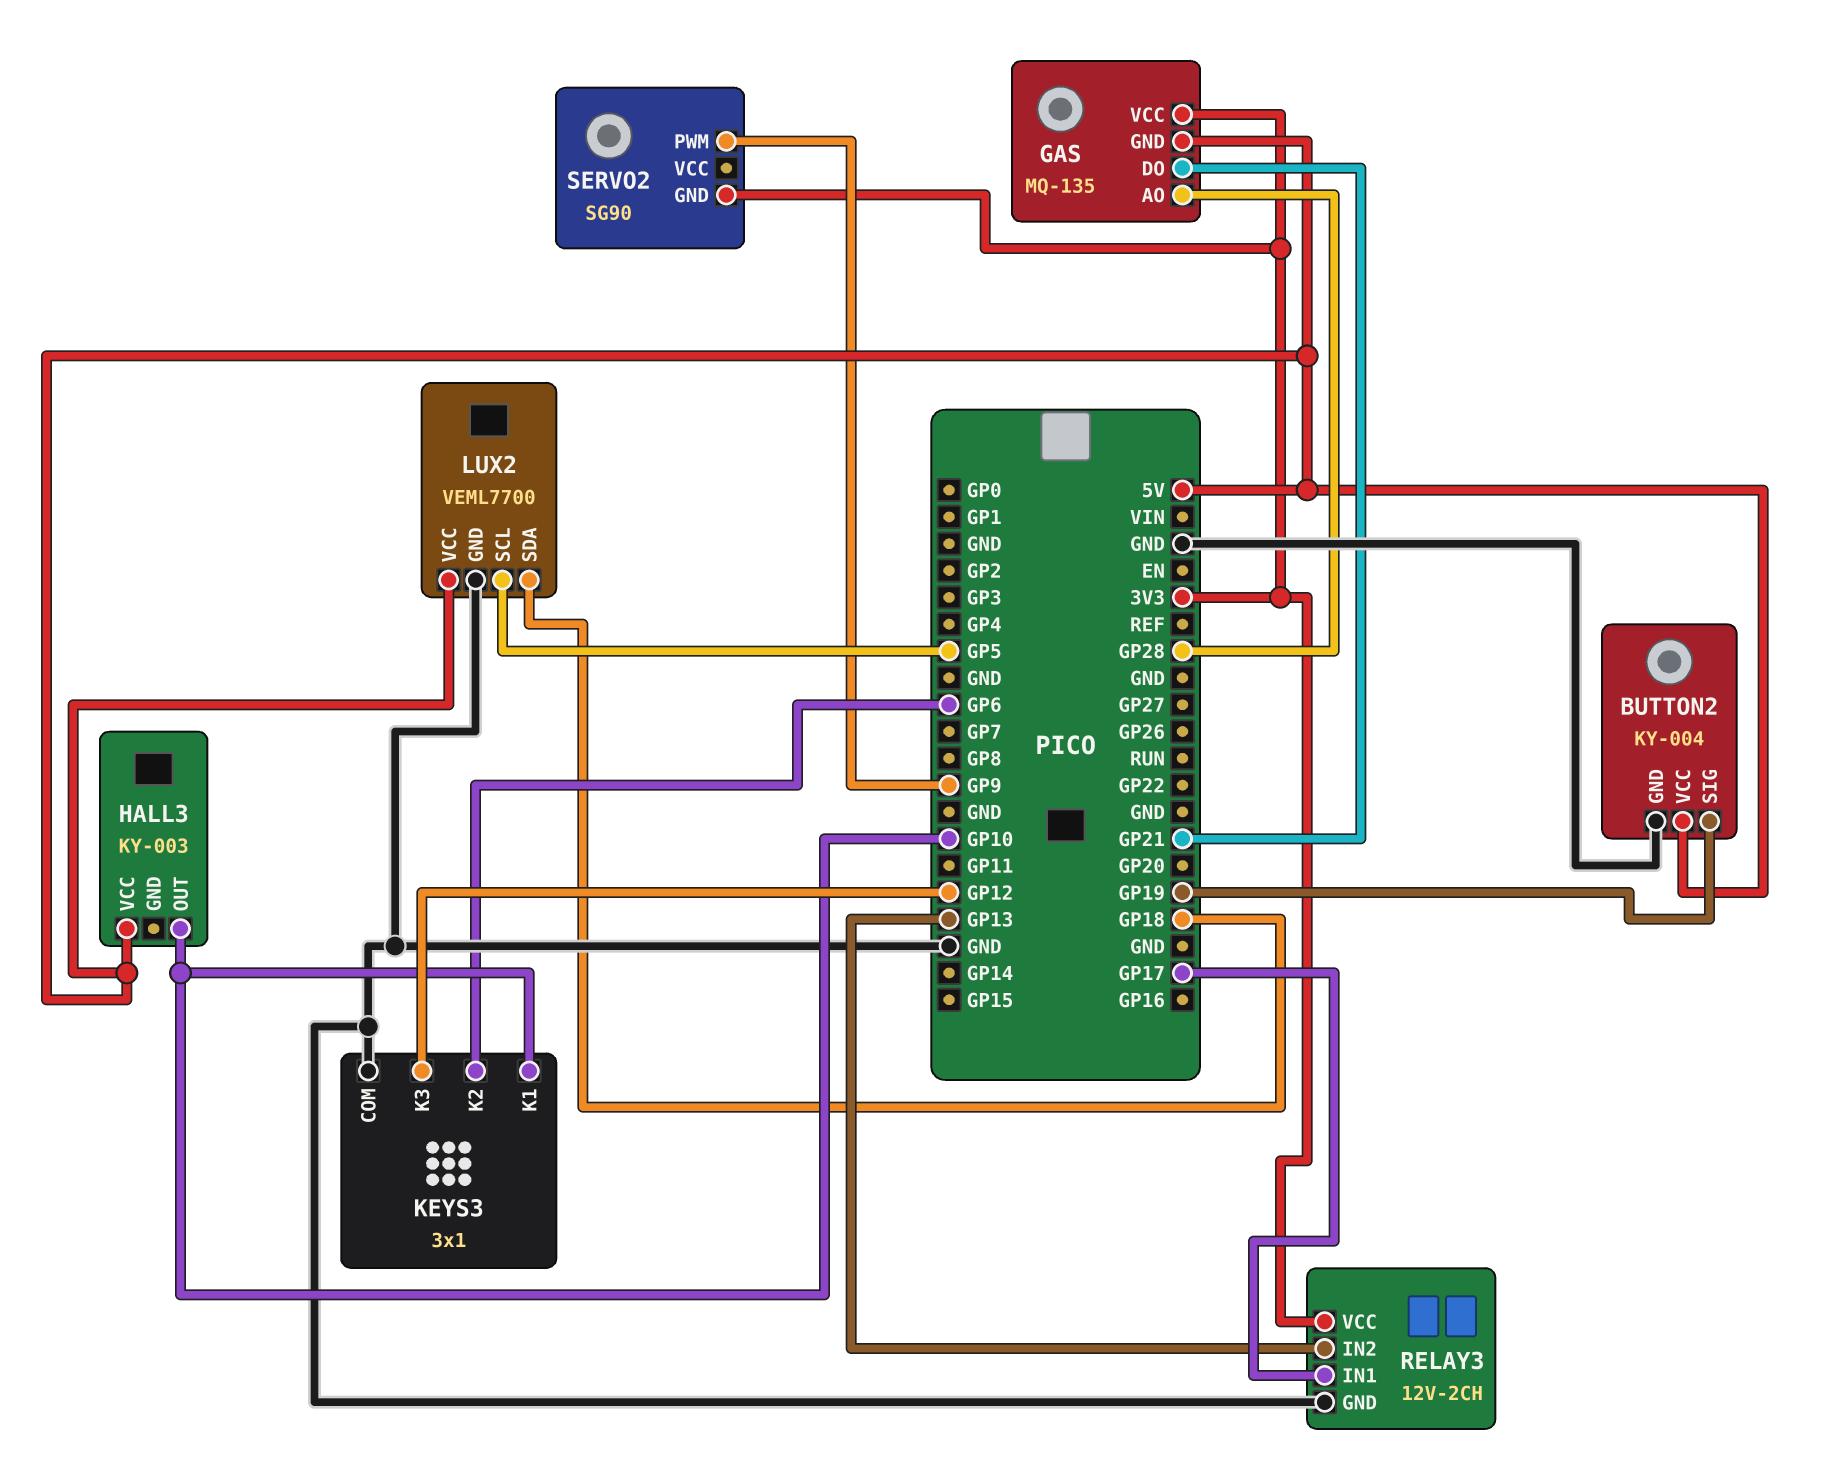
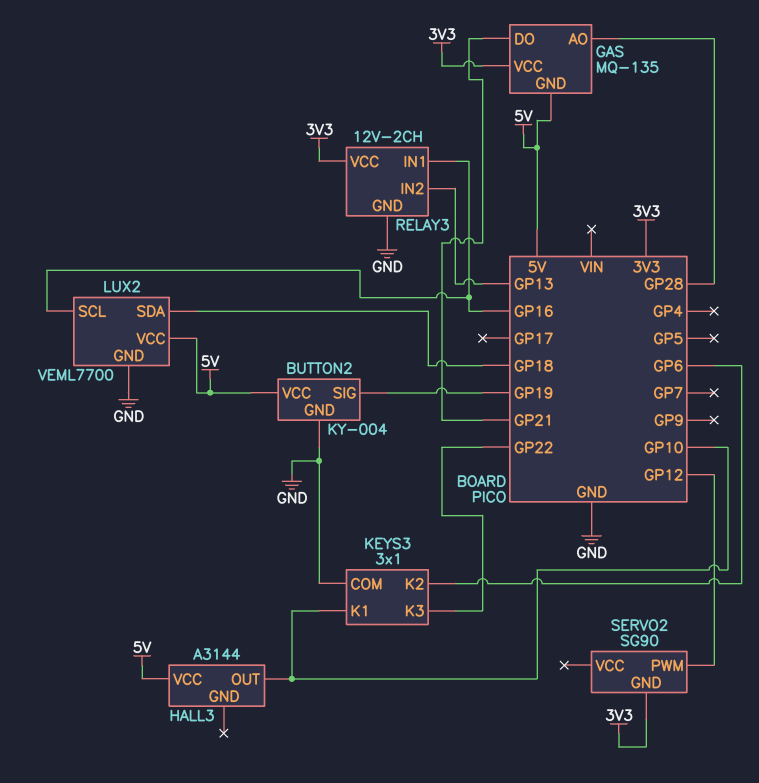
HALL3: KY-003 -> A3144
KEYS3 pin K3: GP12 -> GP22
LUX2 pin SCL: GP5 -> GP16
RELAY3 pin IN1: GP17 -> GP16
SERVO2 pin PWM: GP9 -> GP12

